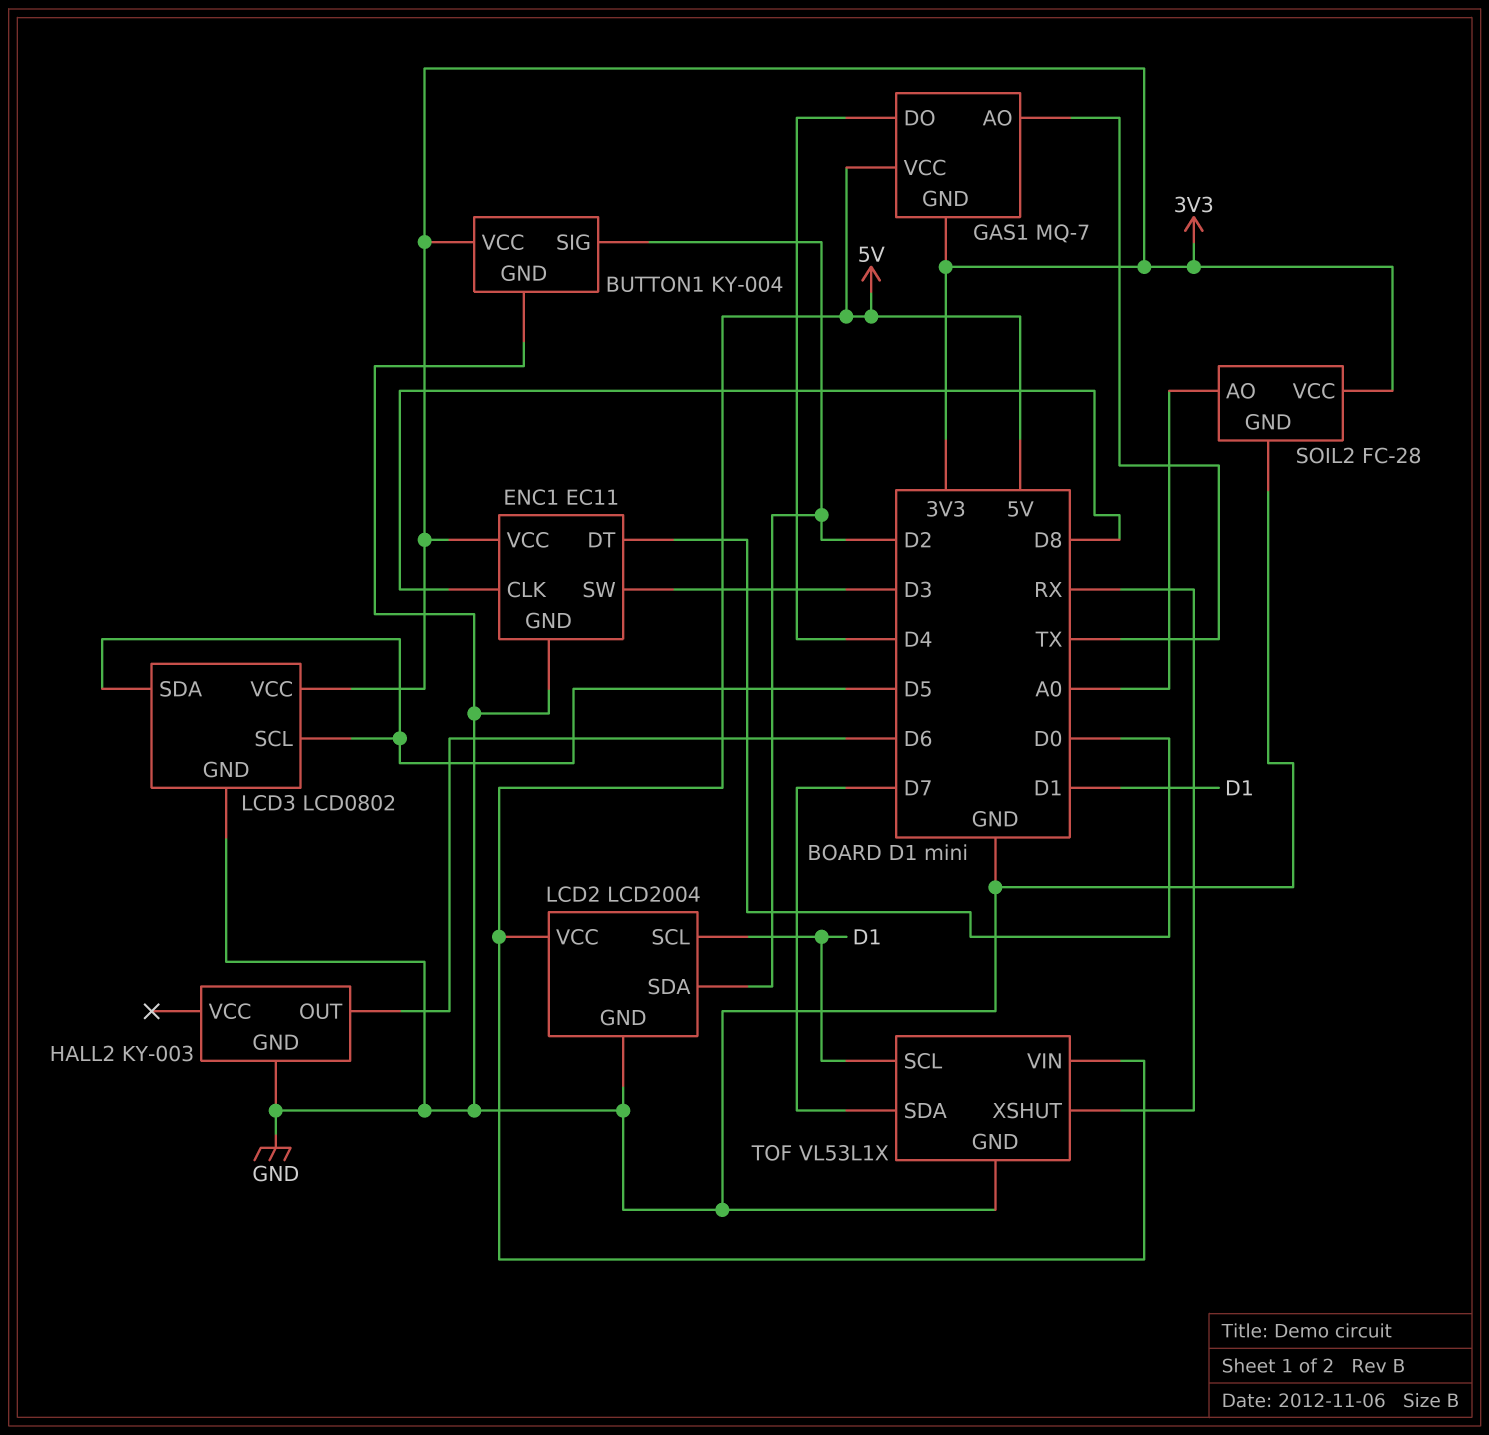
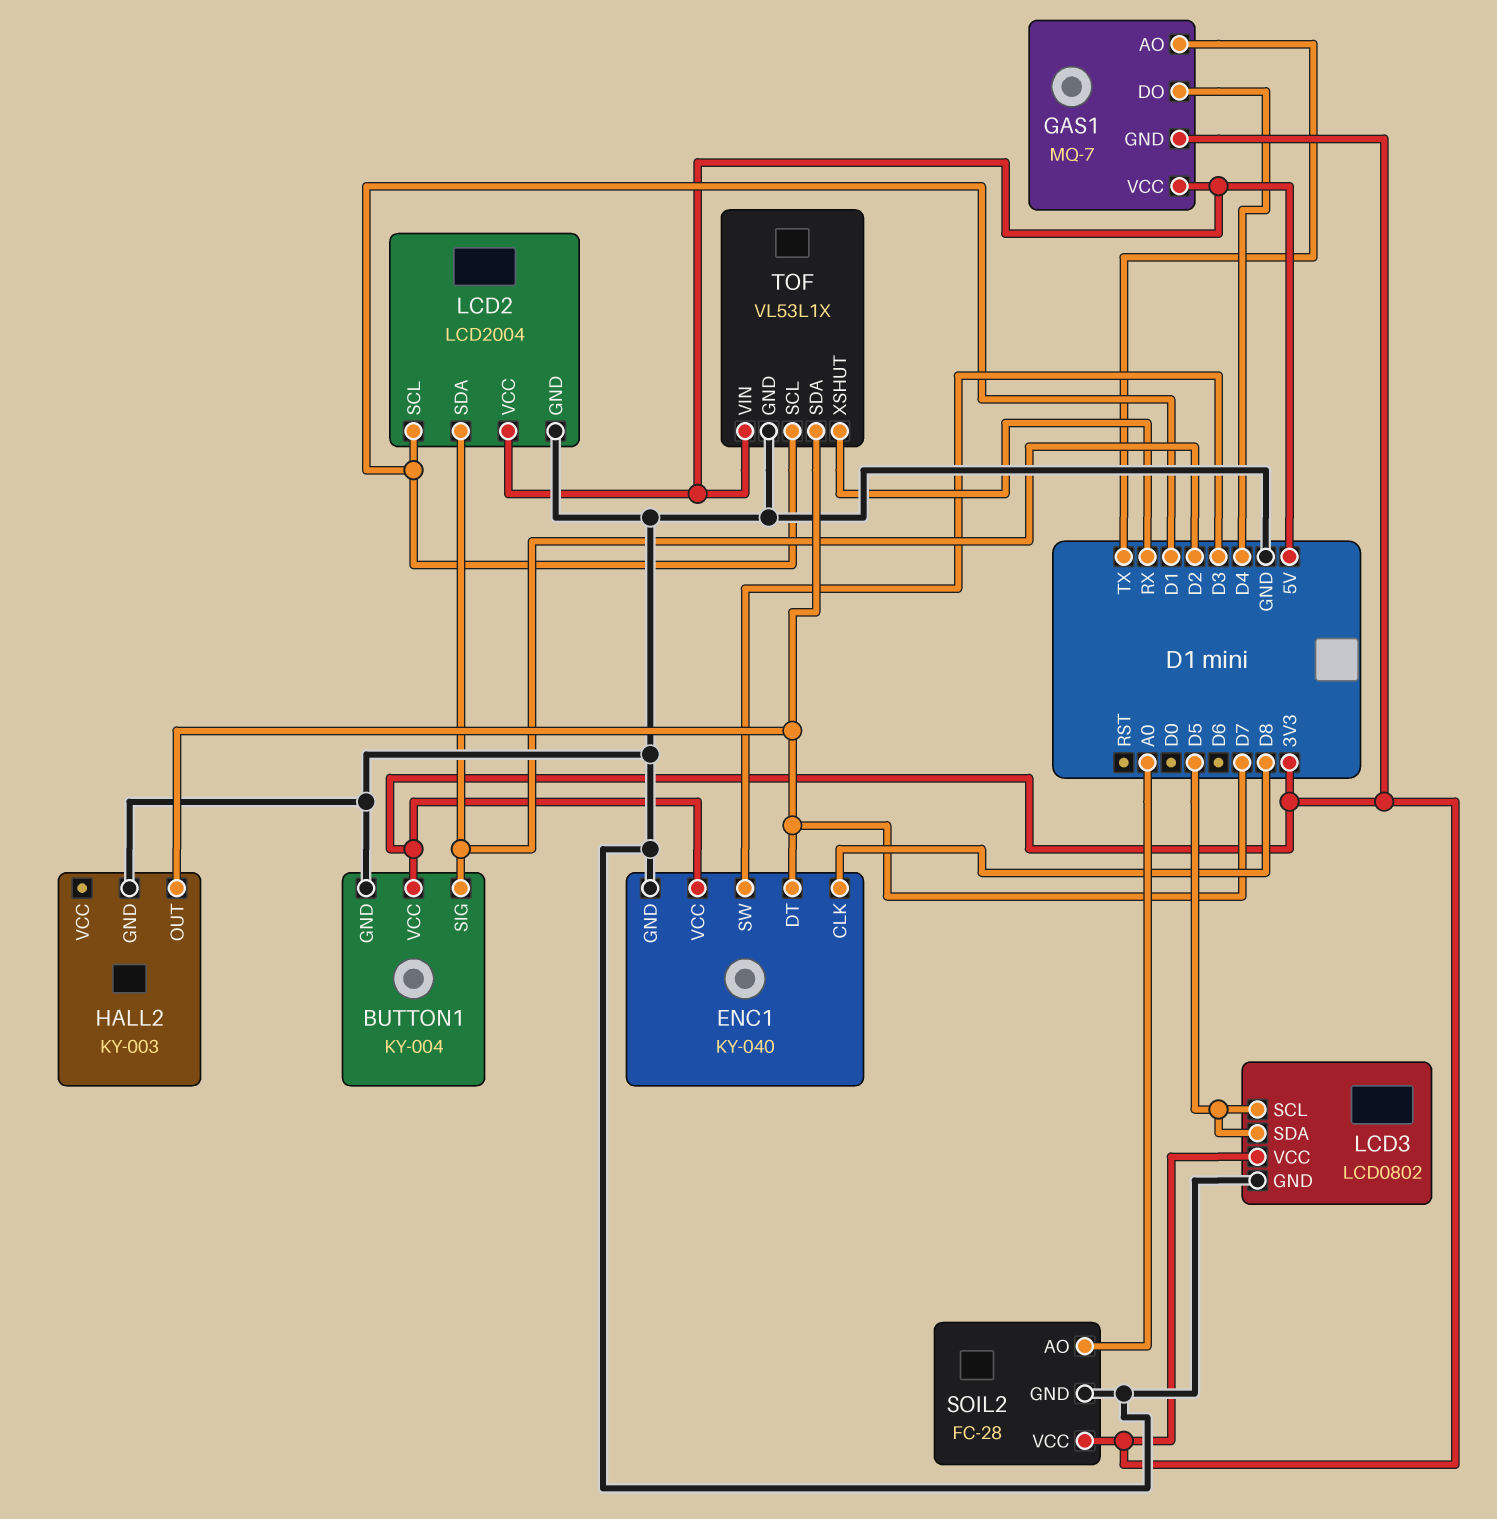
ENC1: EC11 -> KY-040
ENC1 pin DT: D0 -> D7
HALL2 pin OUT: D6 -> D7

